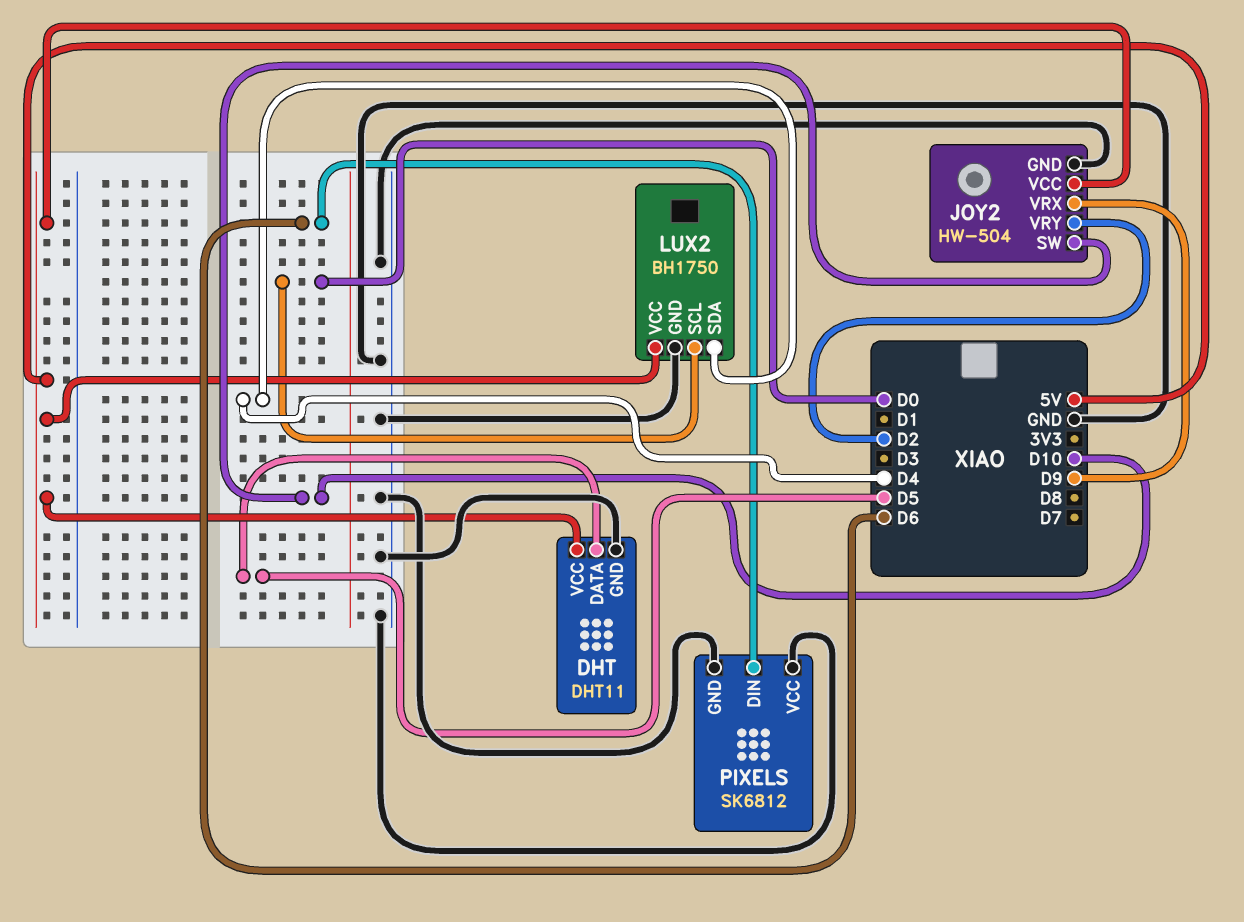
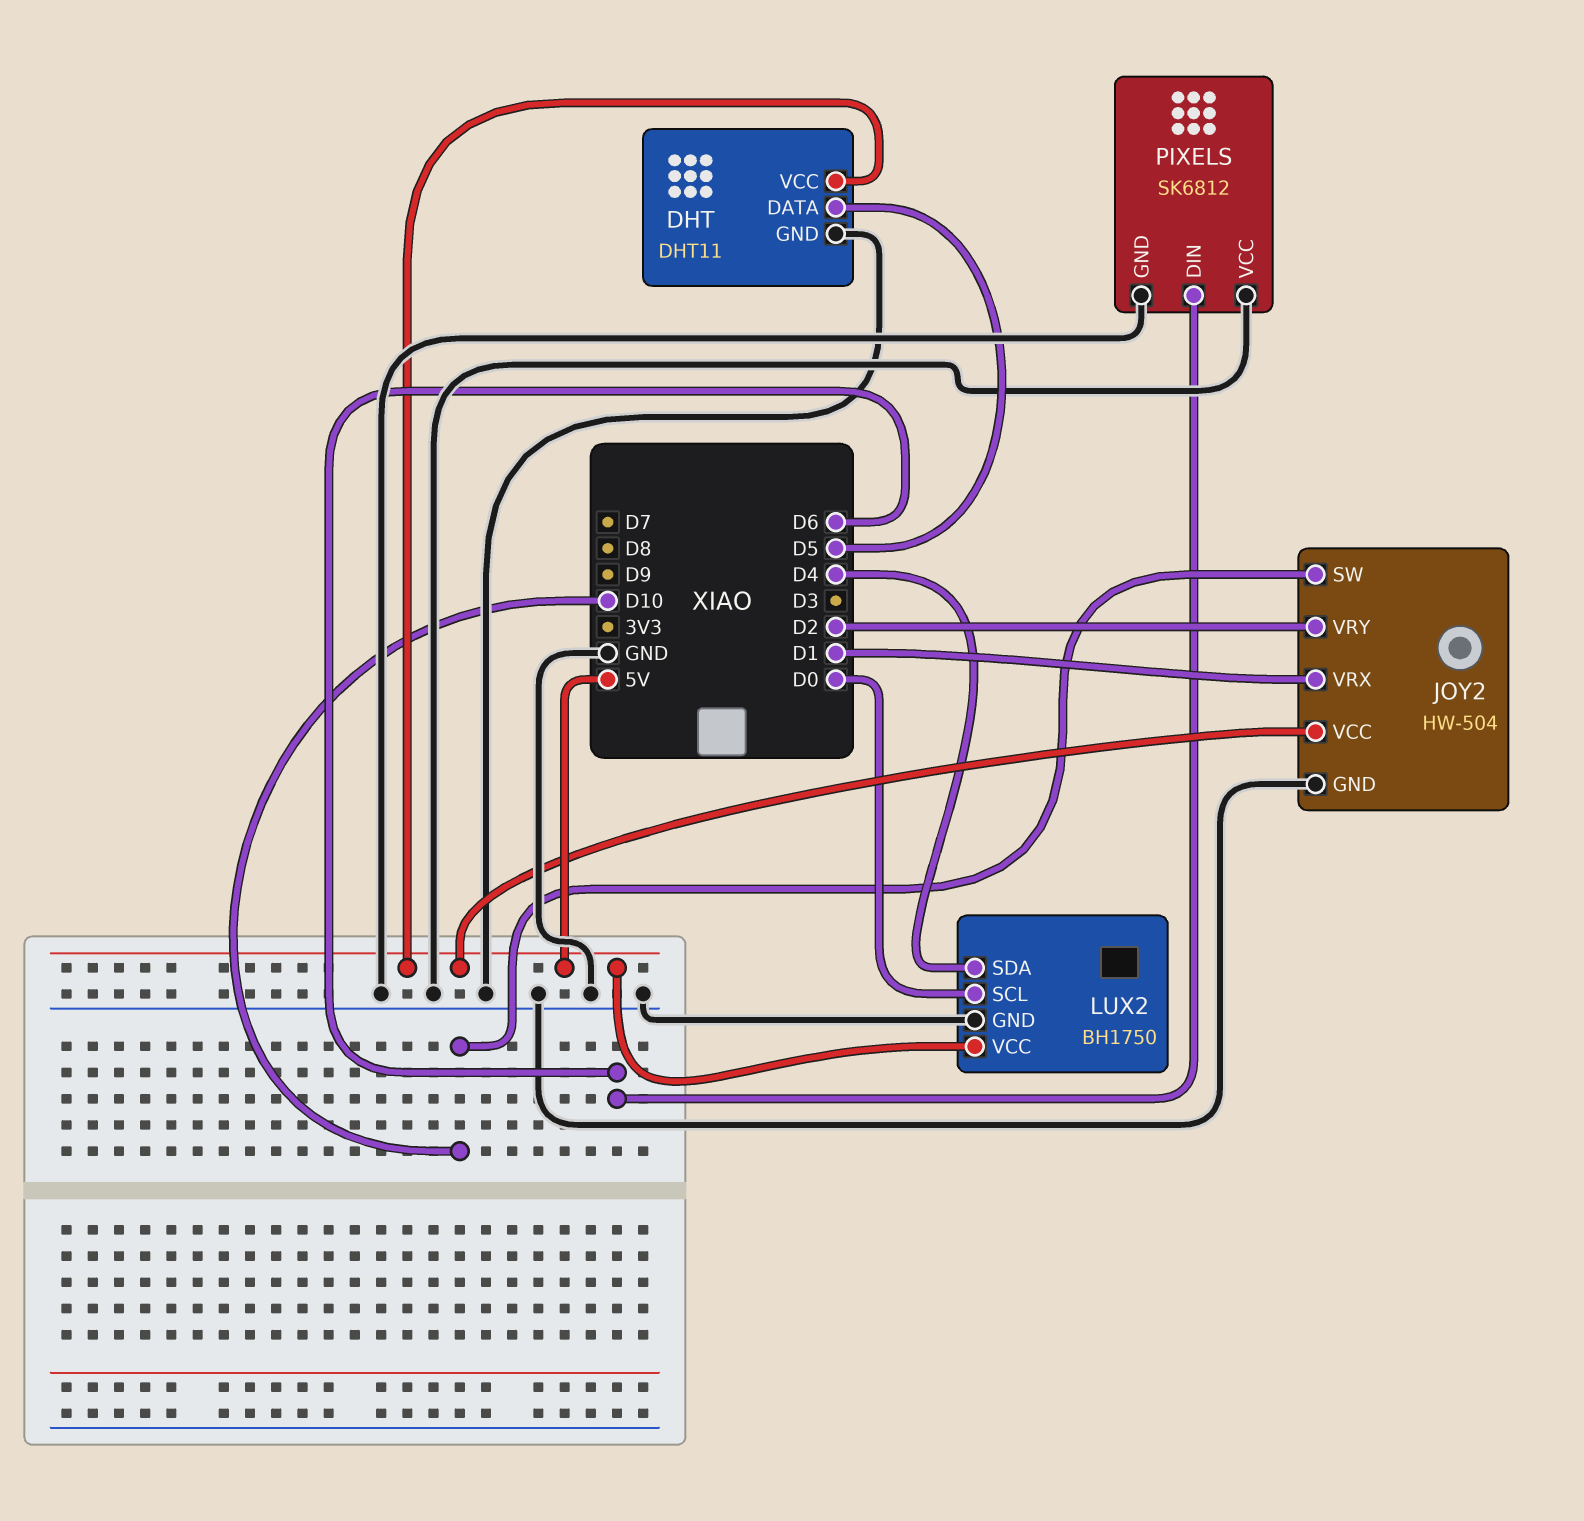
JOY2 pin VRX: D9 -> D1

